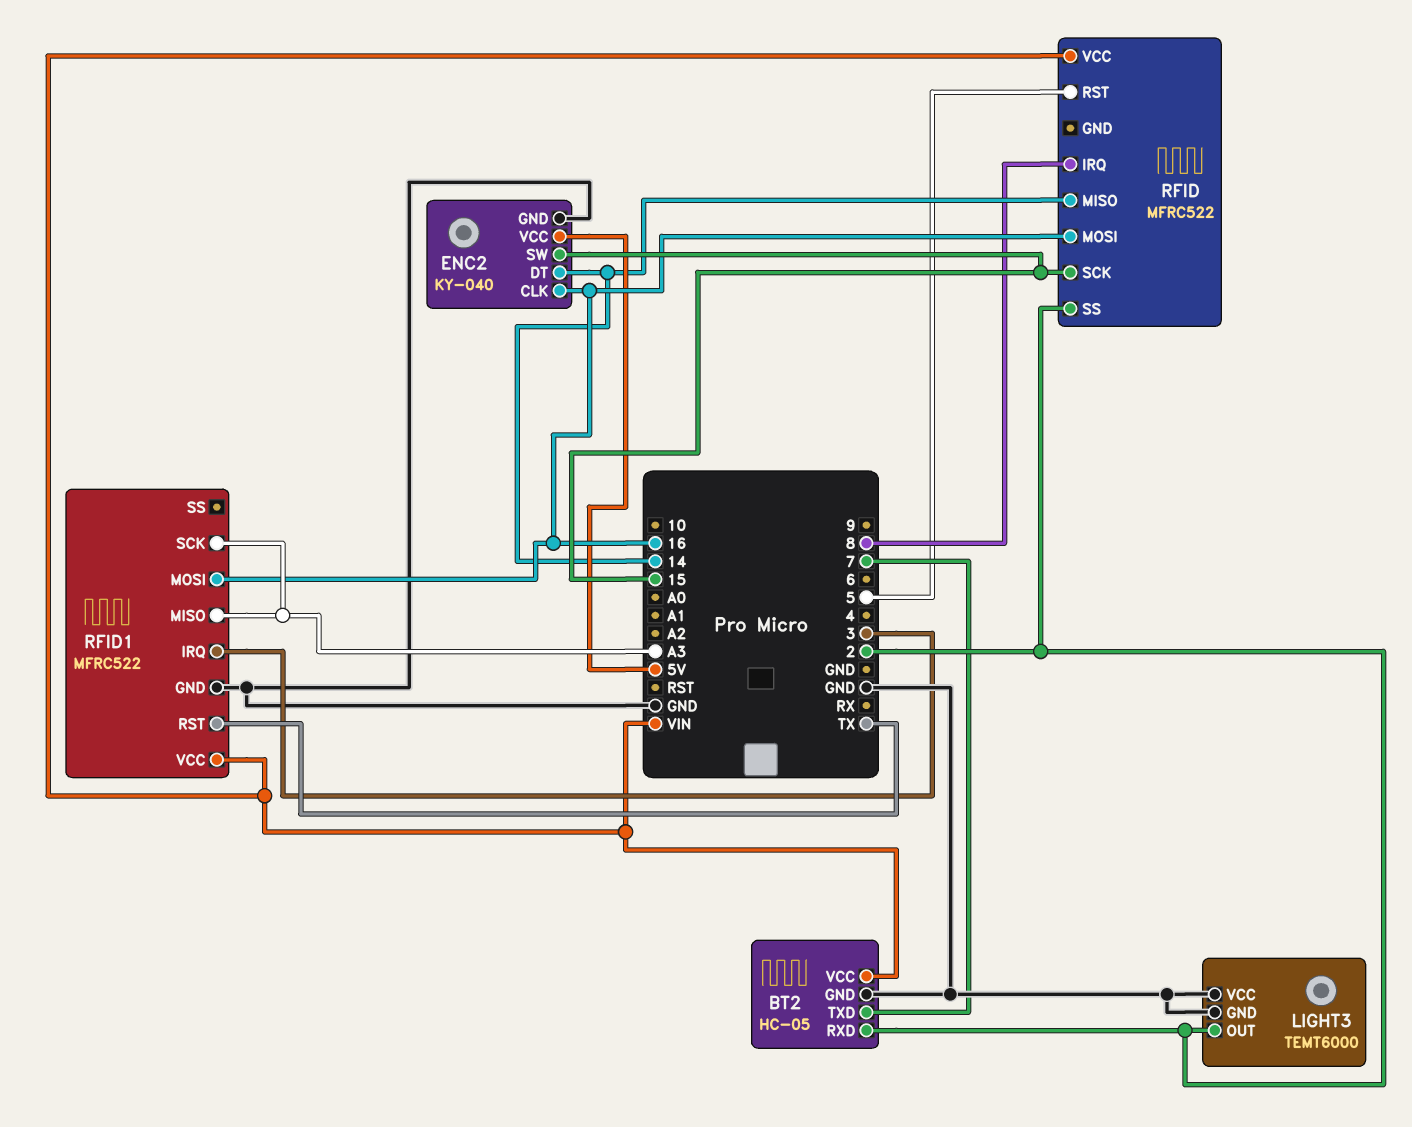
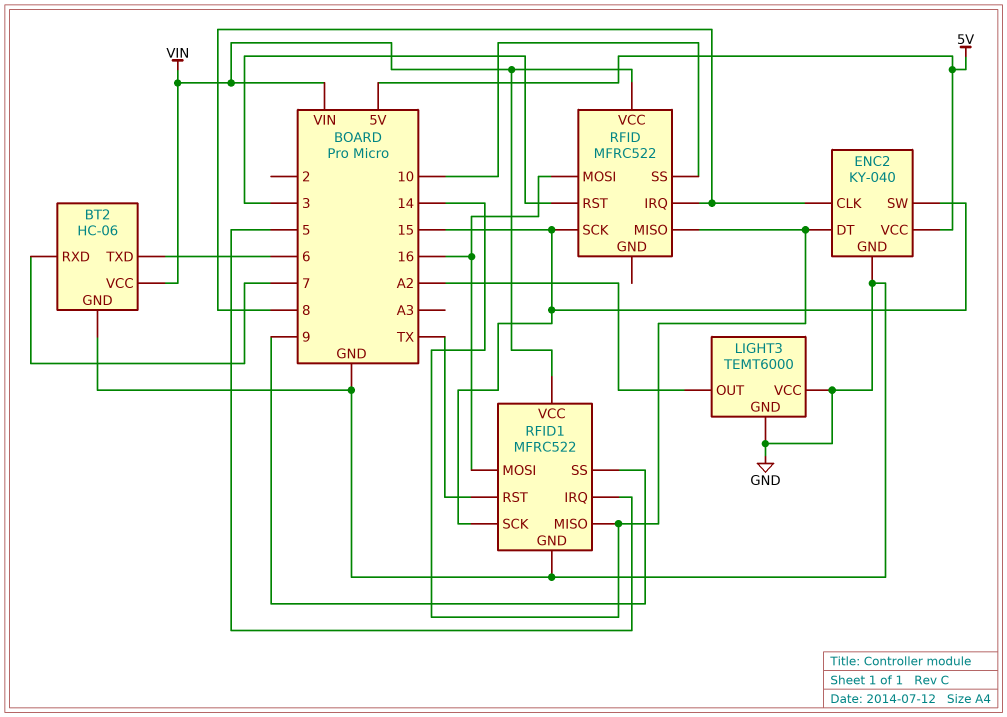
BT2: HC-05 -> HC-06
BT2 pin RXD: 2 -> 7
BT2 pin TXD: 7 -> 6
ENC2 pin CLK: 16 -> 8
LIGHT3 pin OUT: 2 -> A2
RFID pin RST: 5 -> 3
RFID pin SS: 2 -> 10
RFID1 pin IRQ: 3 -> 5
RFID1 pin MISO: A3 -> 14
RFID1 pin SCK: A3 -> 15
RFID1 pin SS: none -> 9

